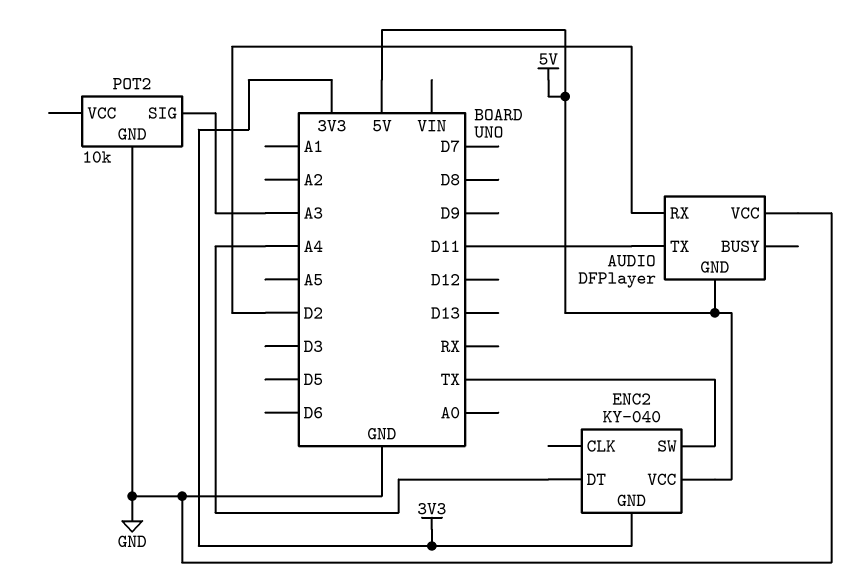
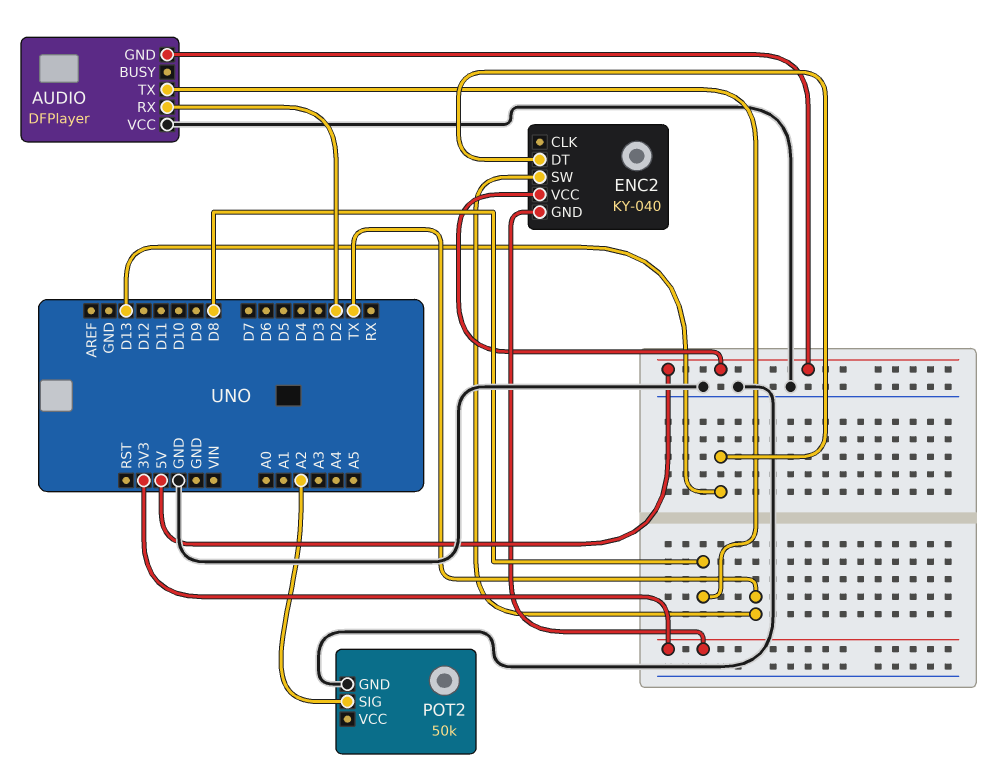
AUDIO pin TX: D11 -> D8
ENC2 pin DT: A4 -> D13
POT2: 10k -> 50k
POT2 pin SIG: A3 -> A2

